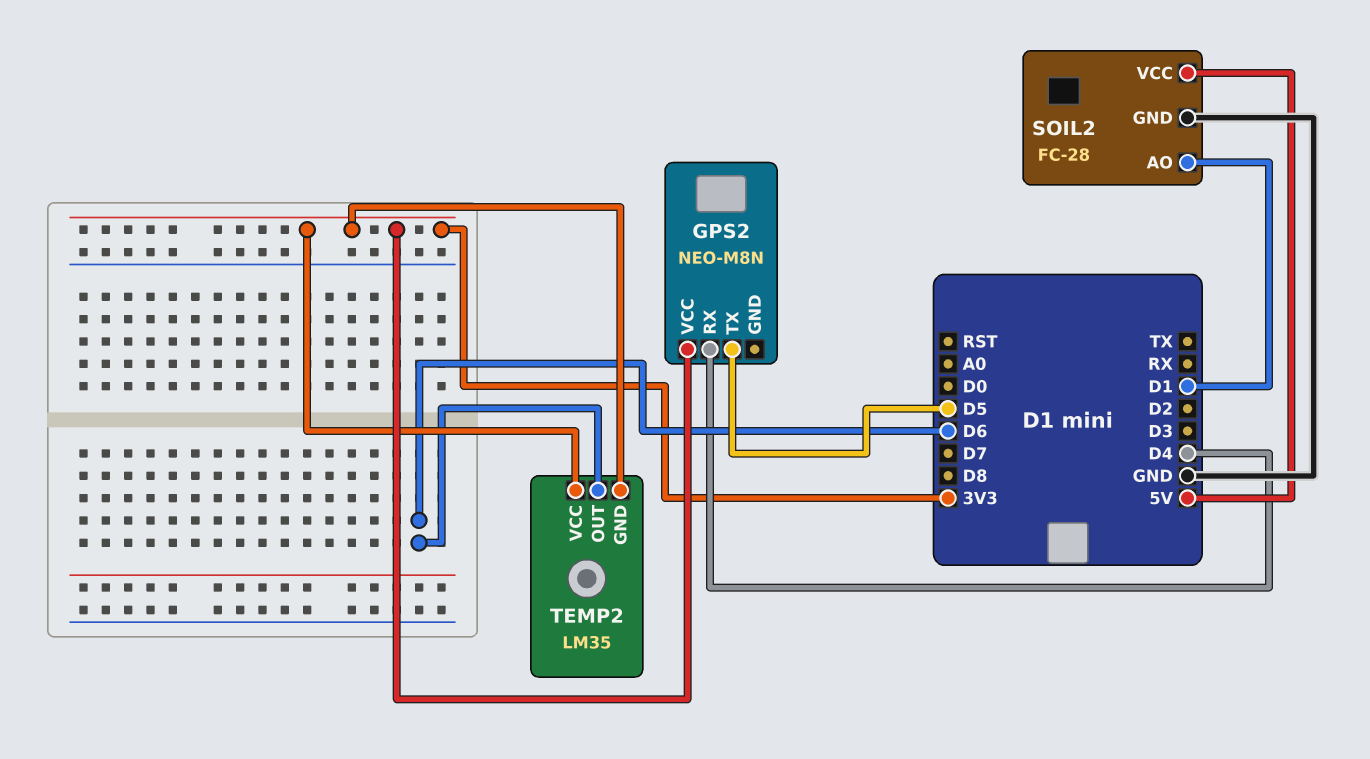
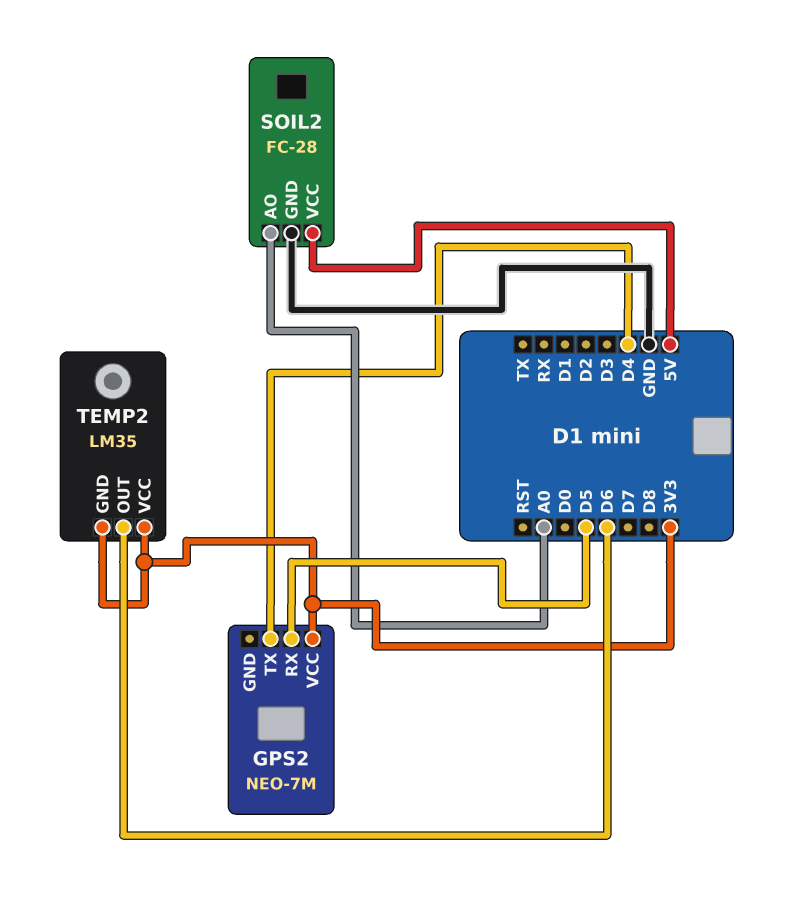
GPS2: NEO-M8N -> NEO-7M
GPS2 pin RX: D4 -> D5
GPS2 pin TX: D5 -> D4
SOIL2 pin AO: D1 -> A0

